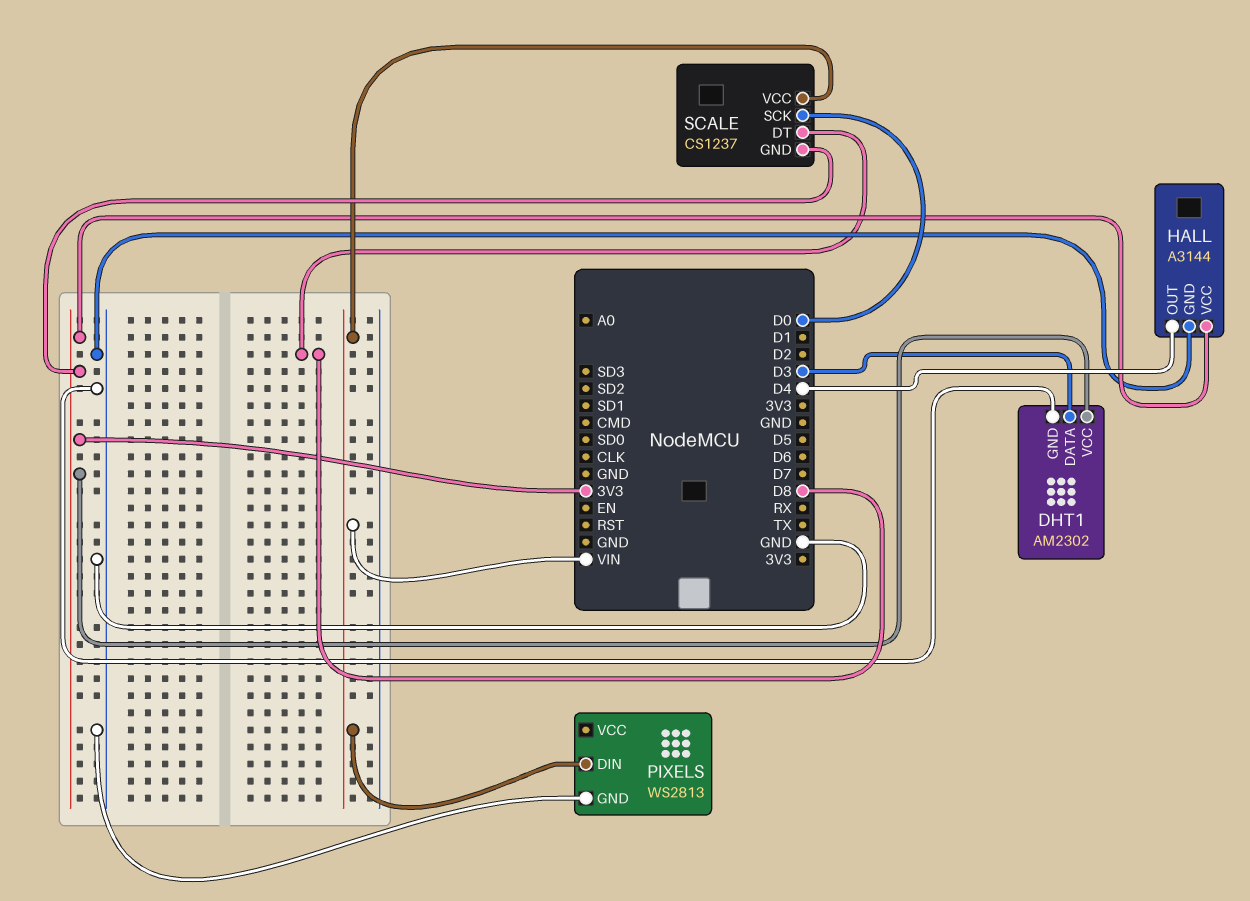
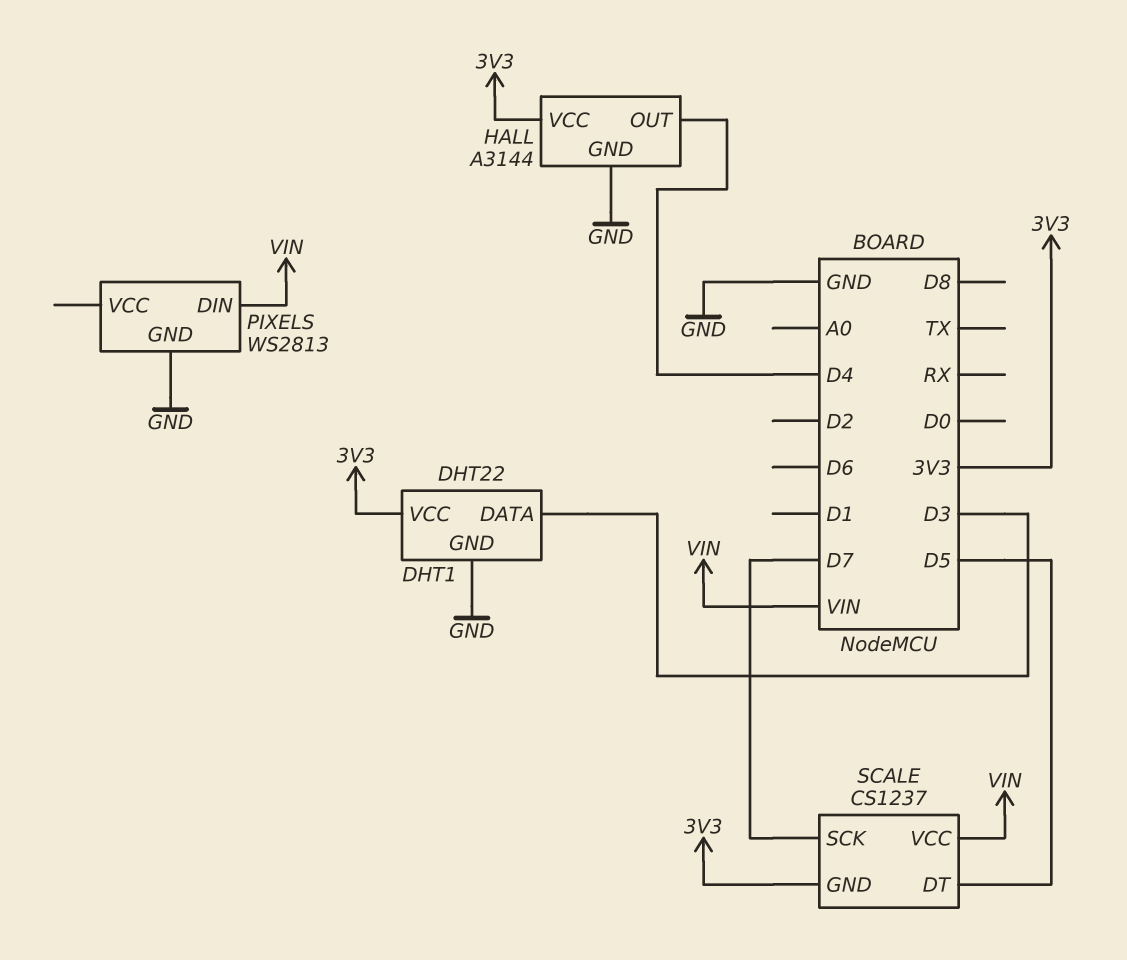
DHT1: AM2302 -> DHT22
SCALE pin DT: D8 -> D5
SCALE pin SCK: D0 -> D7

